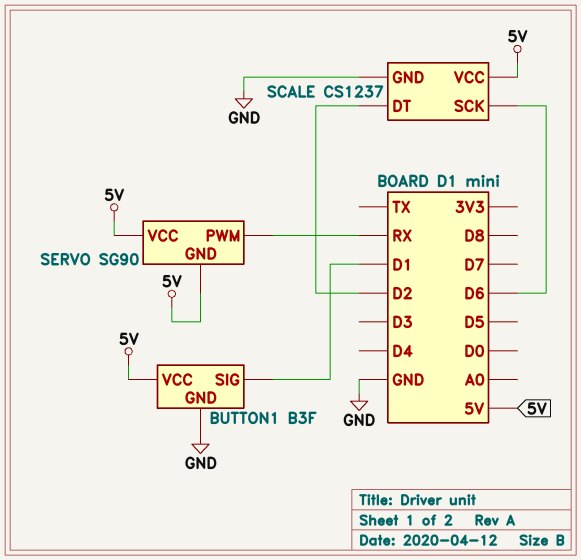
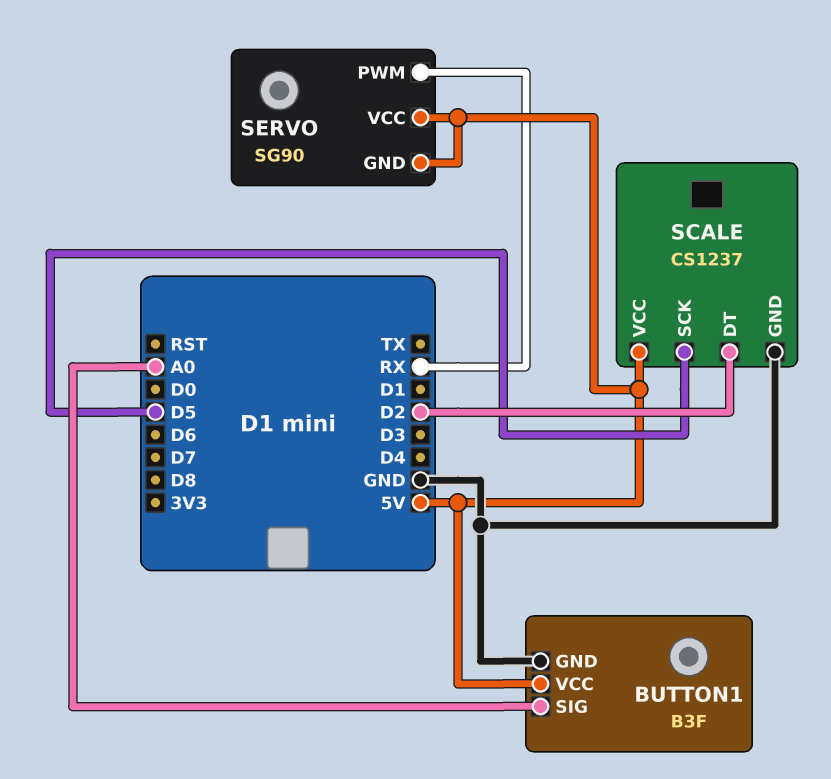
BUTTON1 pin SIG: D1 -> A0
SCALE pin SCK: D6 -> D5

